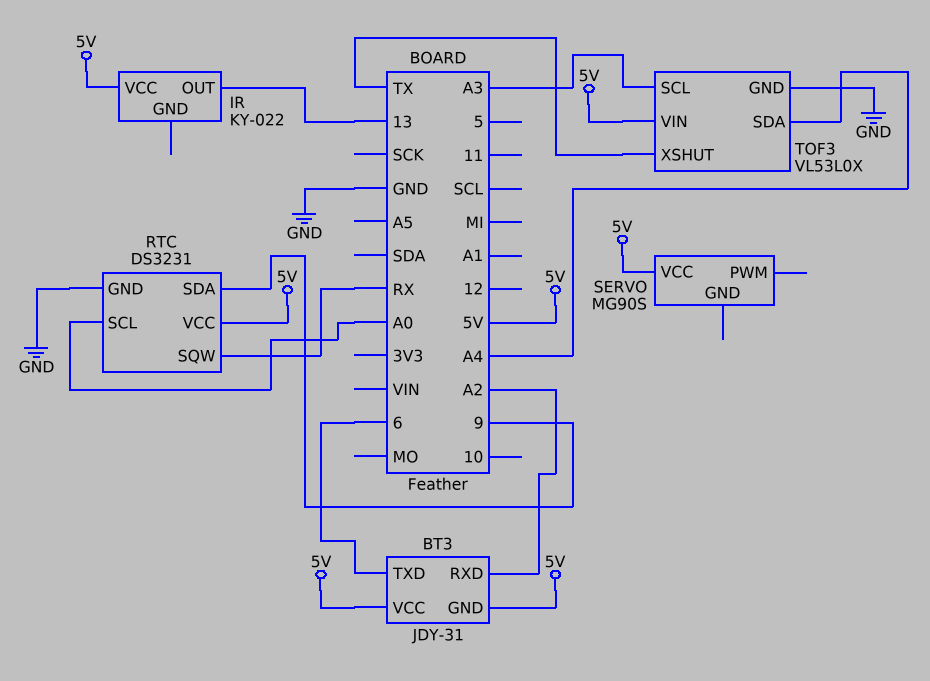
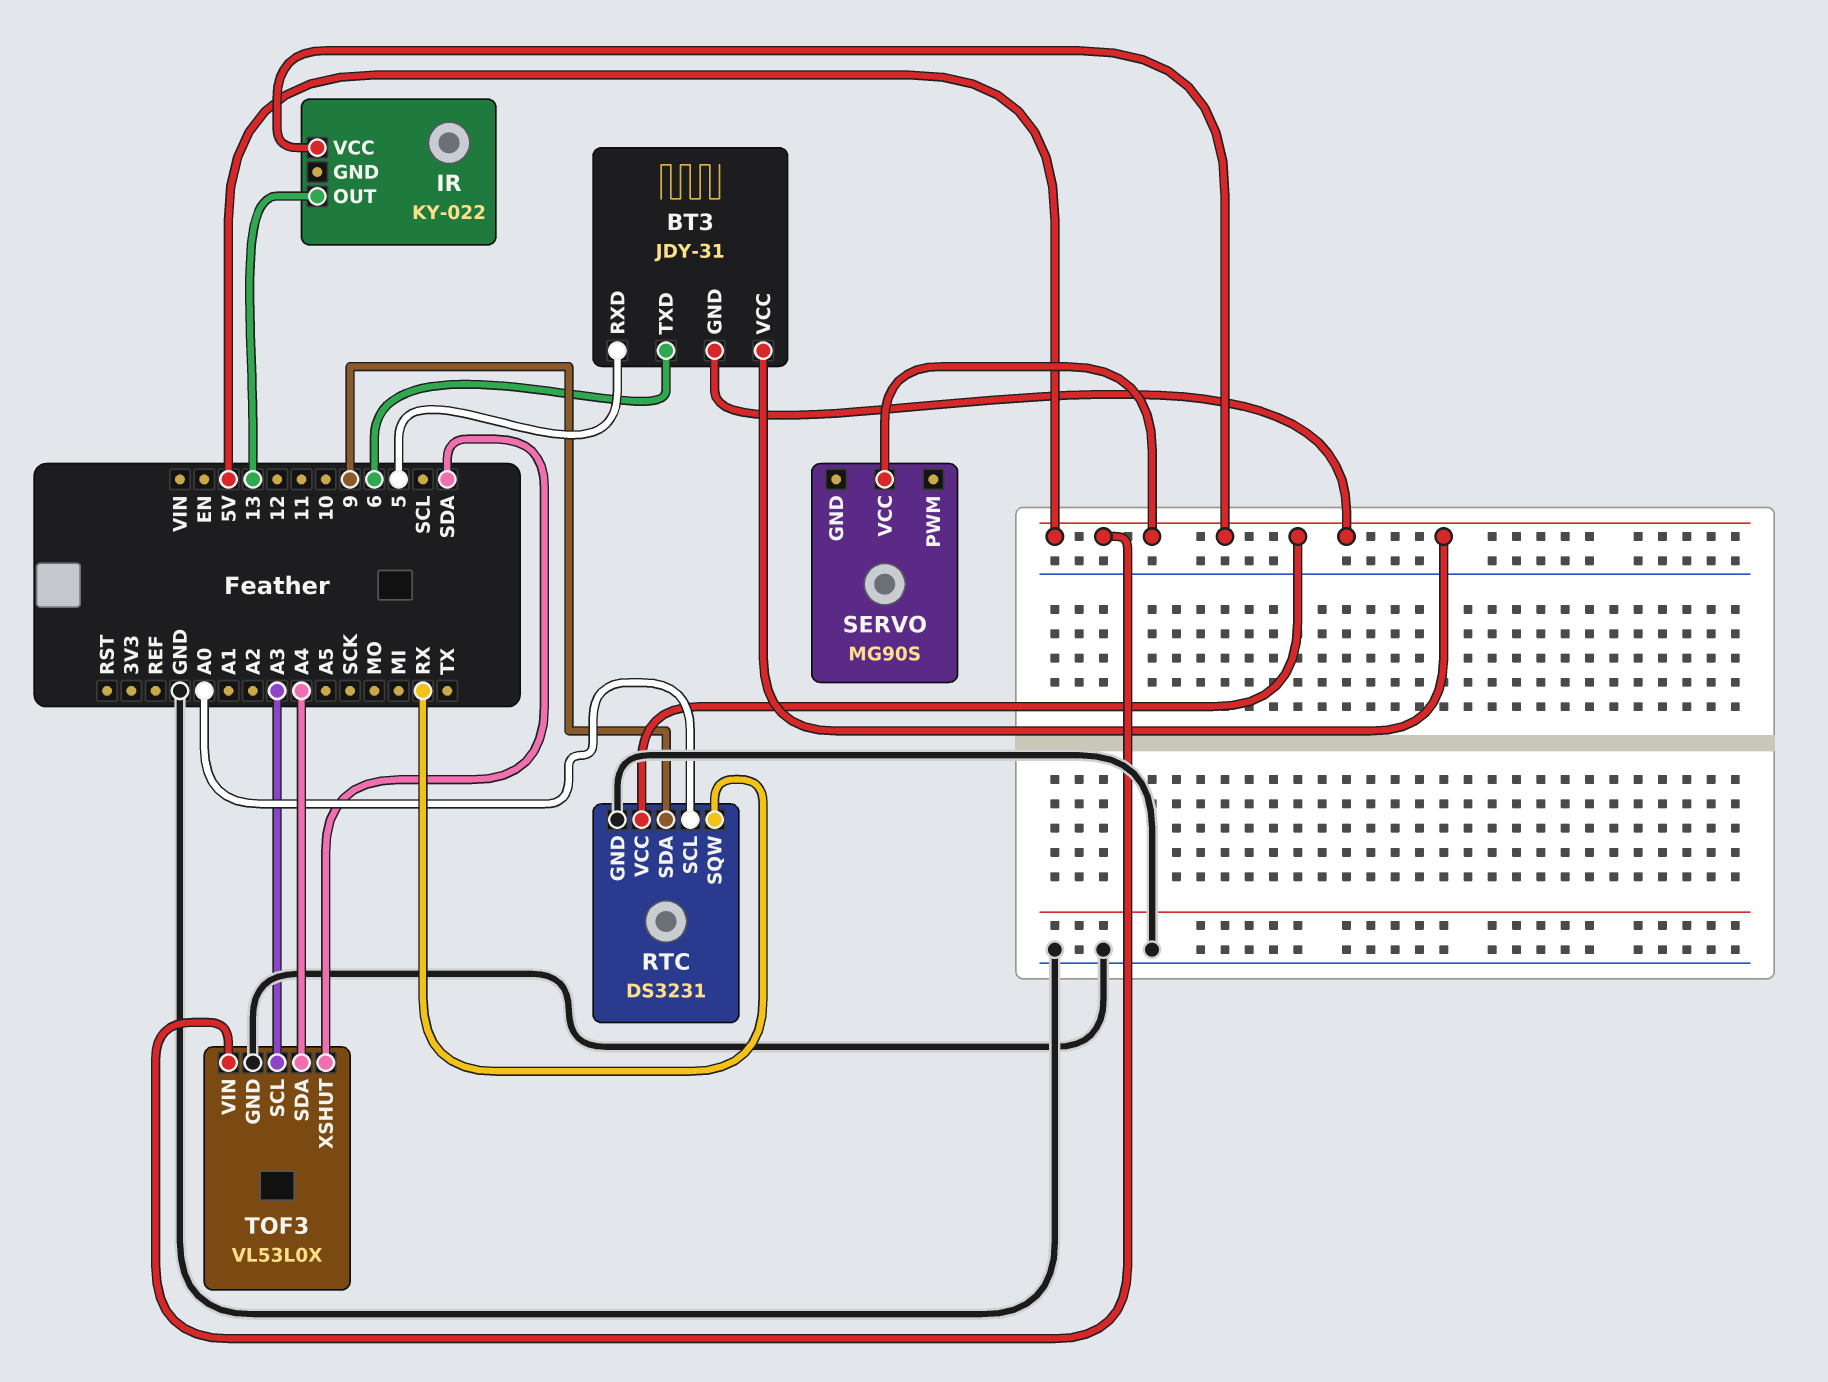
BT3 pin RXD: A2 -> 5
TOF3 pin XSHUT: TX -> SDA

